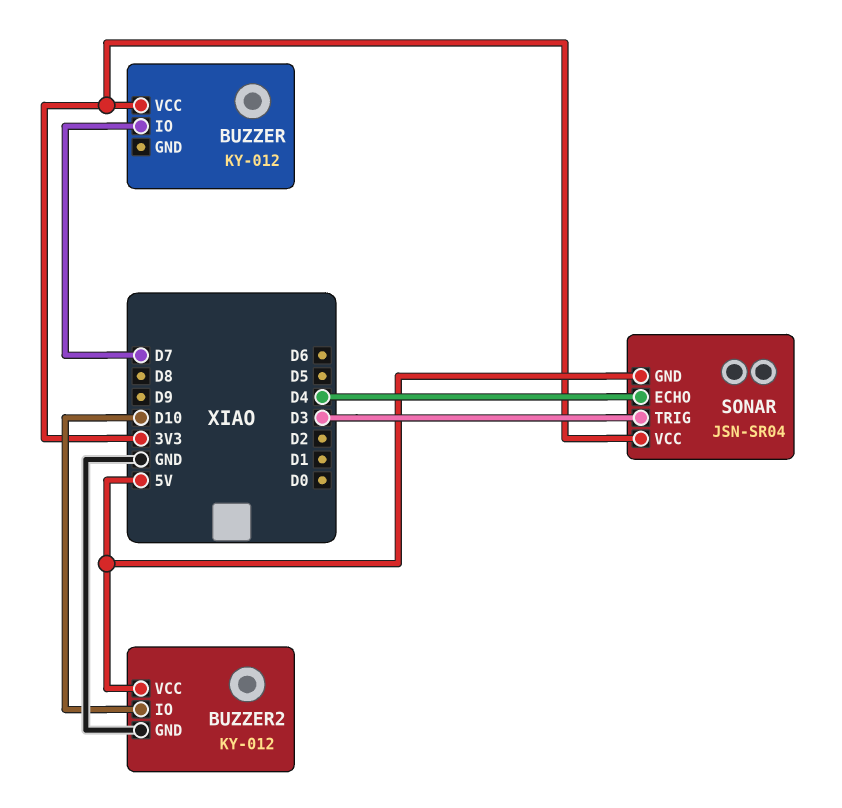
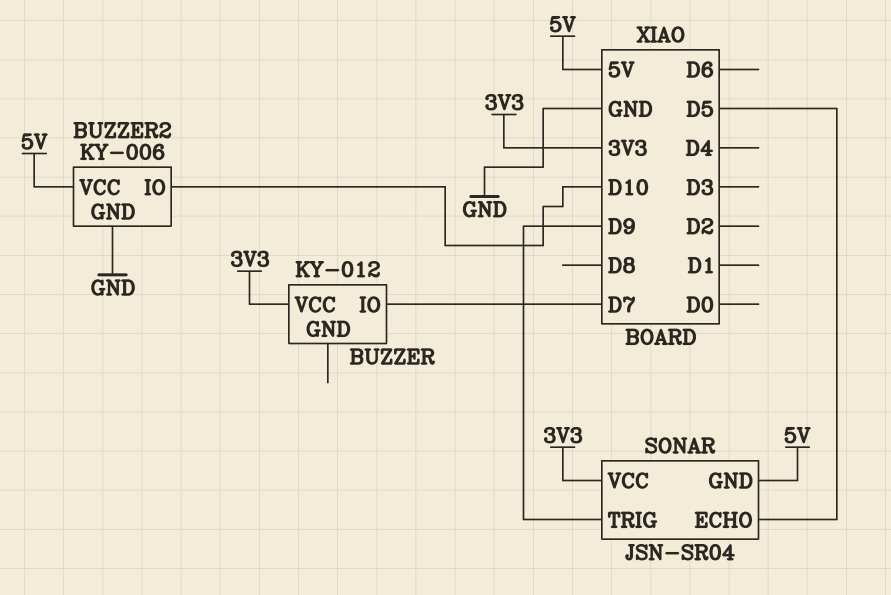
BUZZER2: KY-012 -> KY-006
SONAR pin ECHO: D4 -> D5
SONAR pin TRIG: D3 -> D9

